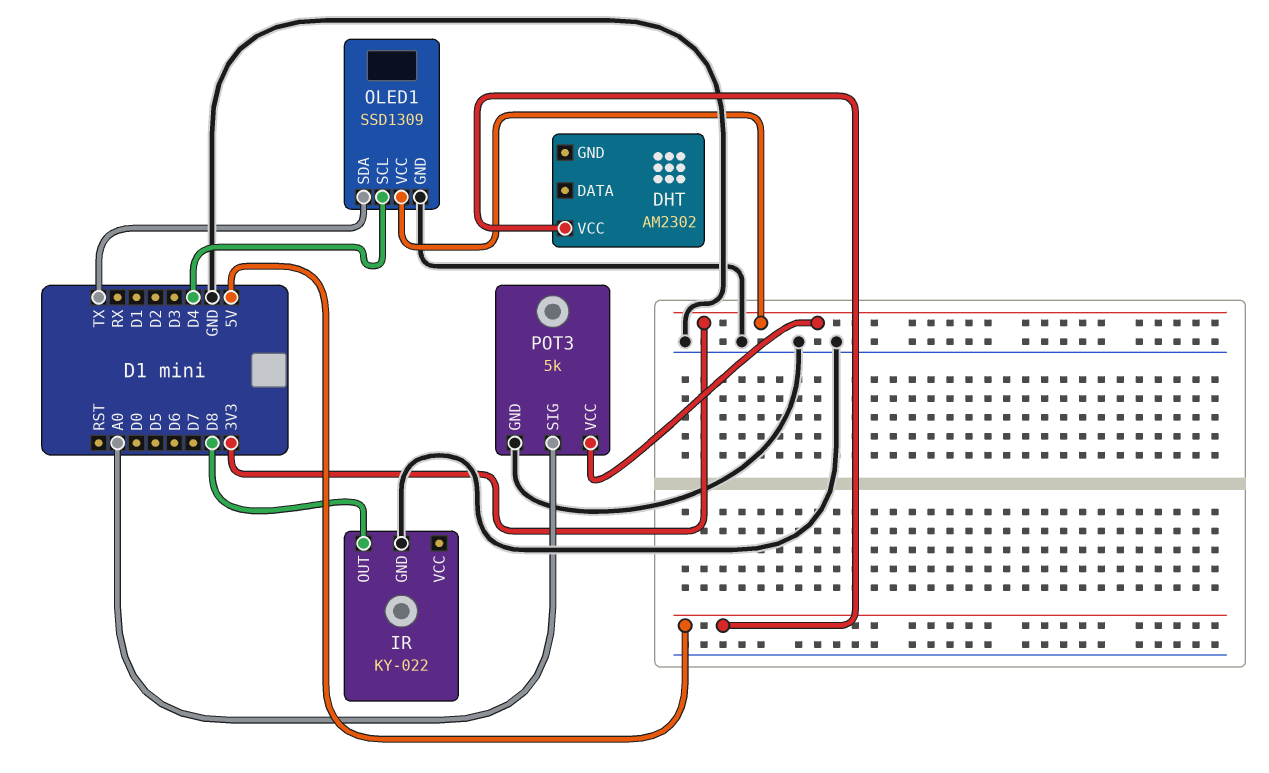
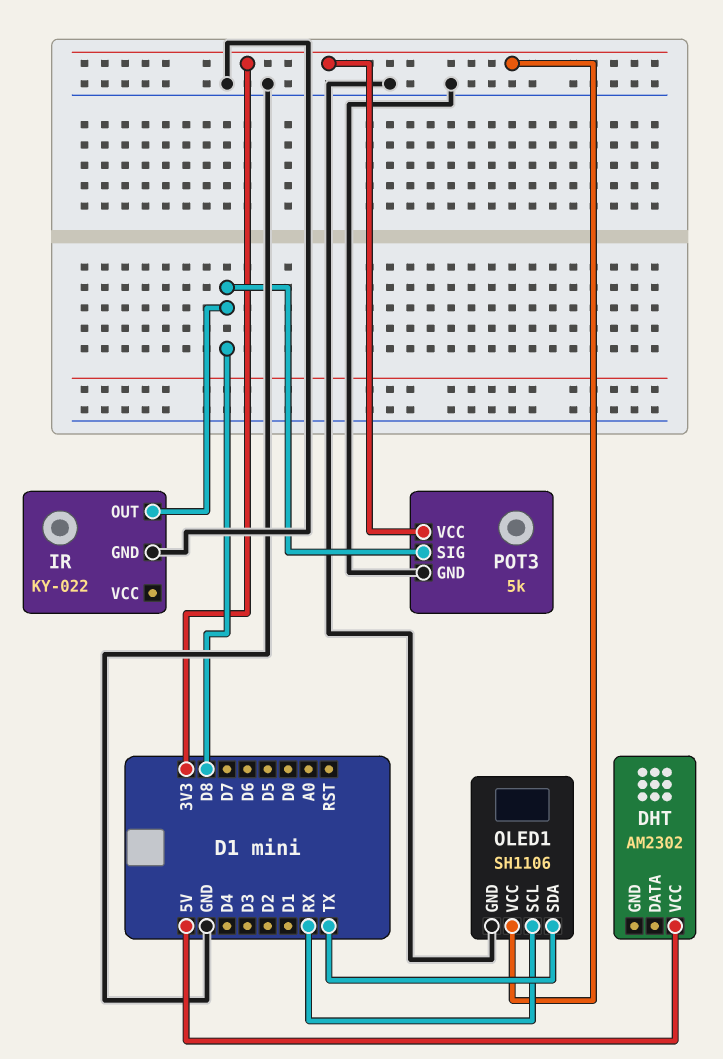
OLED1: SSD1309 -> SH1106
OLED1 pin SCL: D4 -> RX
POT3 pin SIG: A0 -> D8

